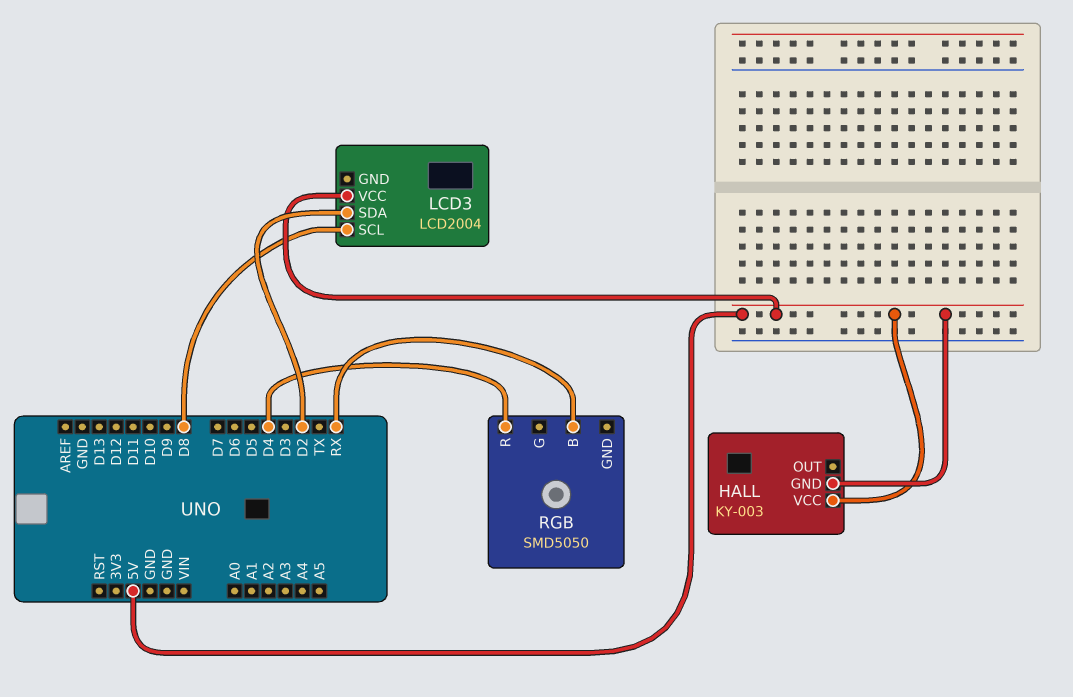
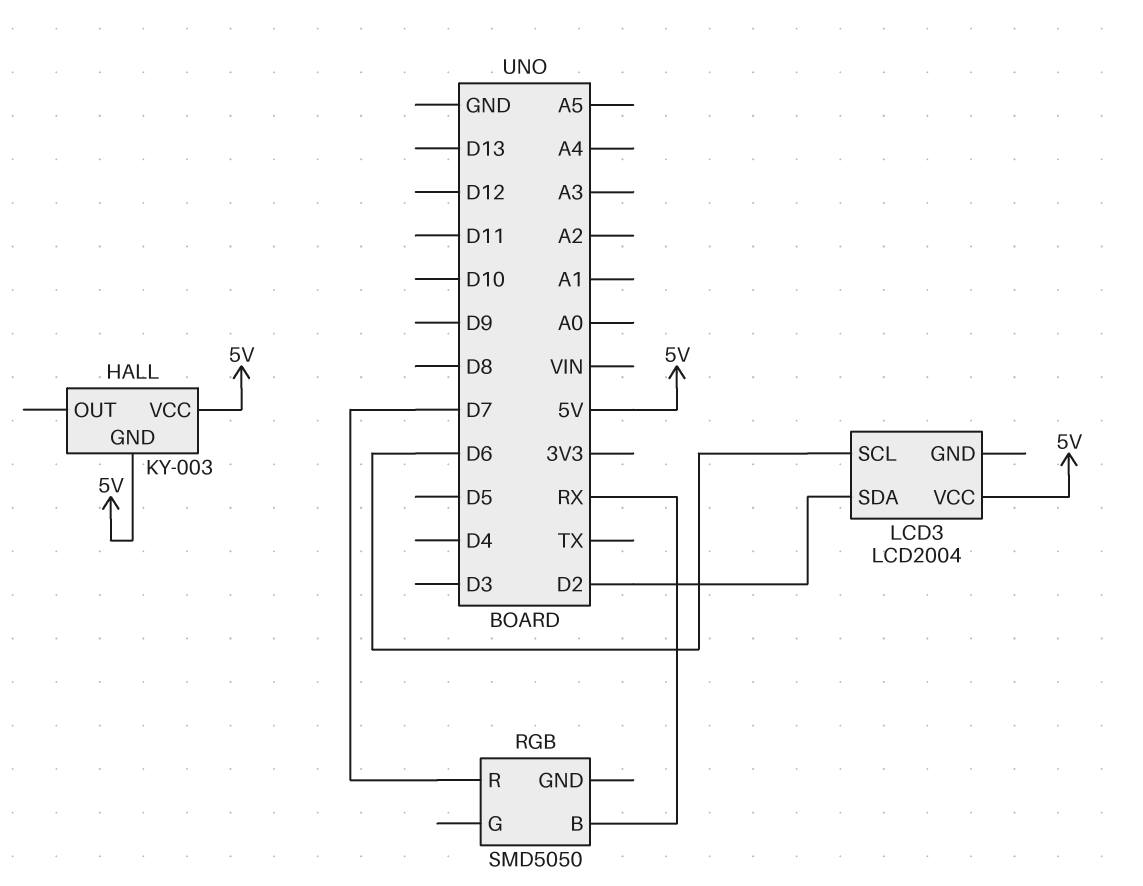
LCD3 pin SCL: D8 -> D6
RGB pin R: D4 -> D7

